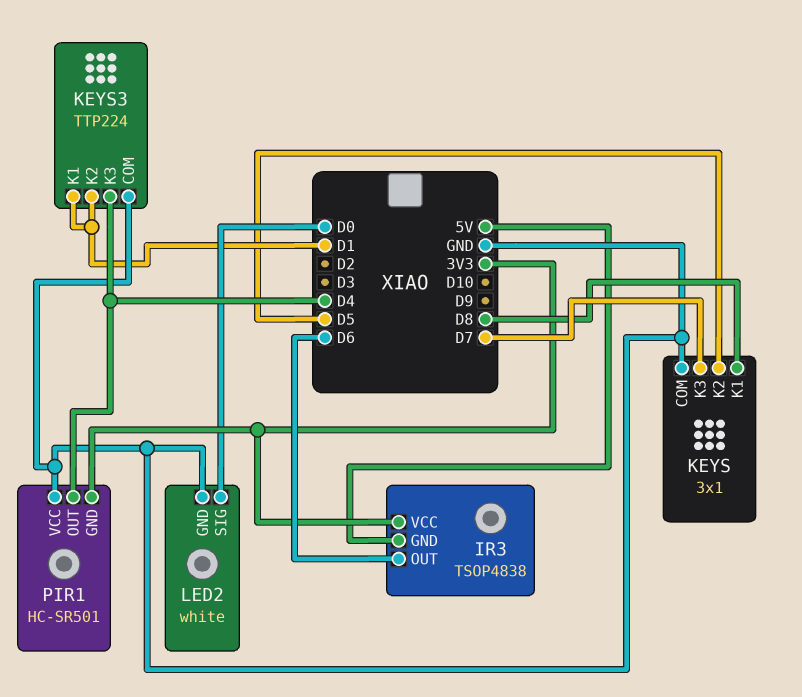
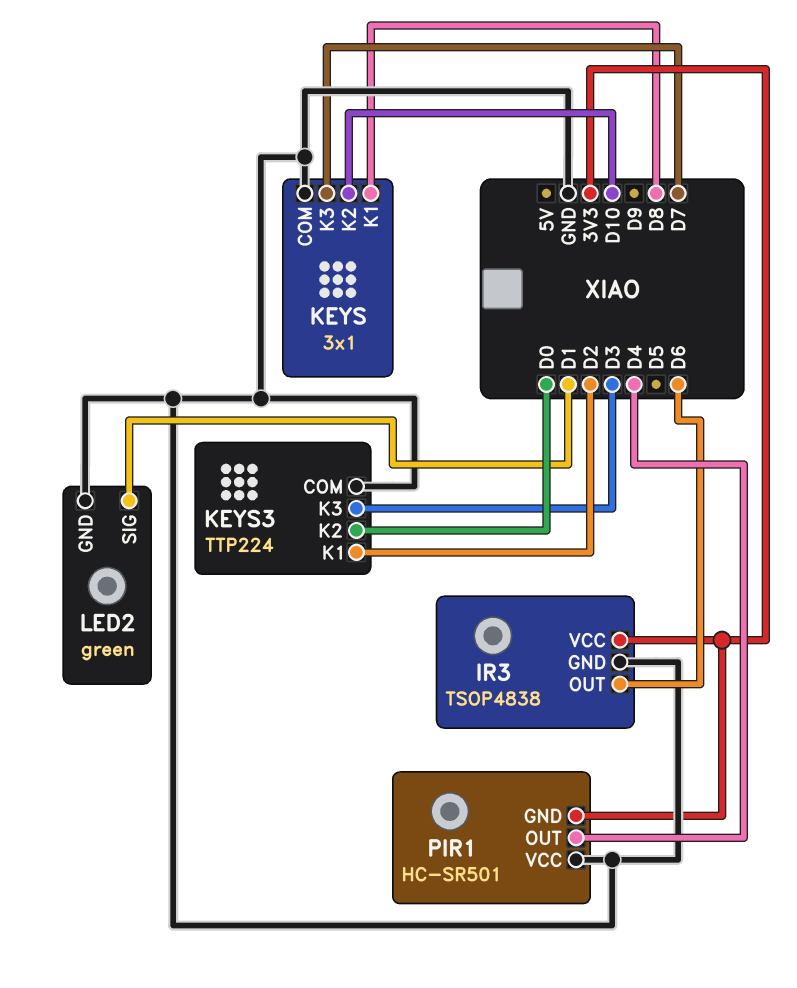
IR3 pin GND: 5V -> GND
KEYS pin K2: D5 -> D10
KEYS3 pin K1: D1 -> D2
KEYS3 pin K2: D1 -> D0
KEYS3 pin K3: D4 -> D3
LED2: white -> green
LED2 pin SIG: D0 -> D1

